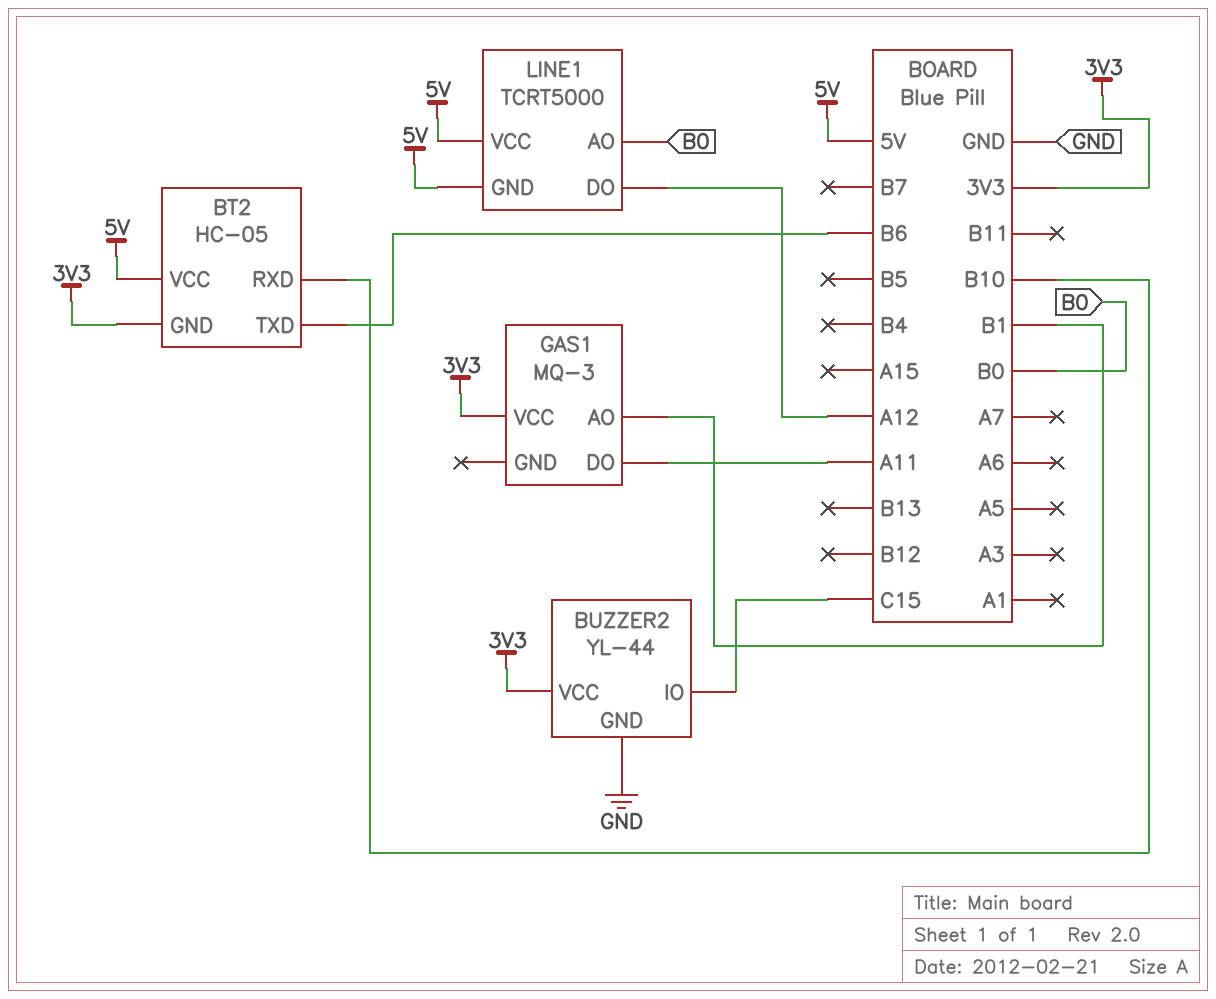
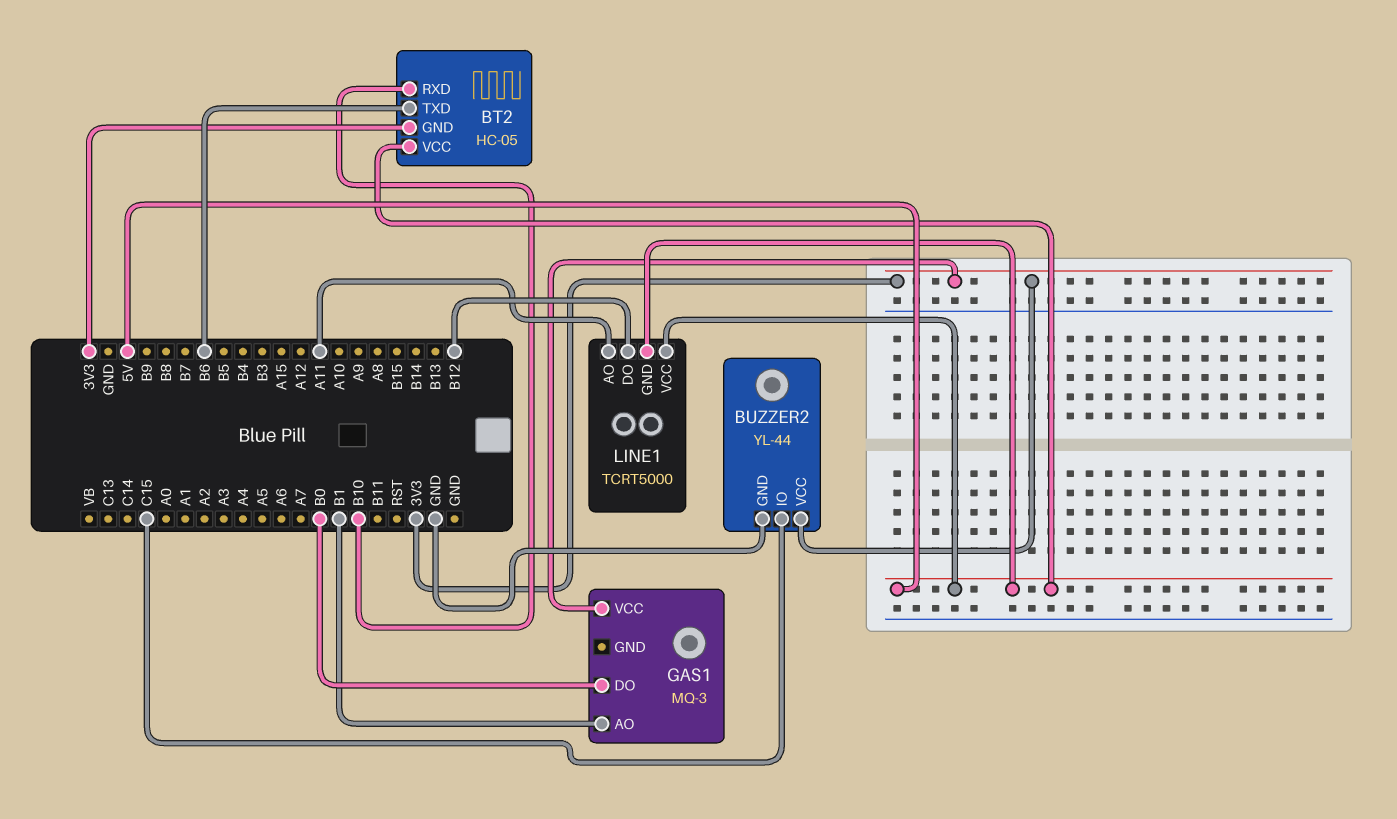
GAS1 pin DO: A11 -> B0
LINE1 pin AO: B0 -> A11
LINE1 pin DO: A12 -> B12

